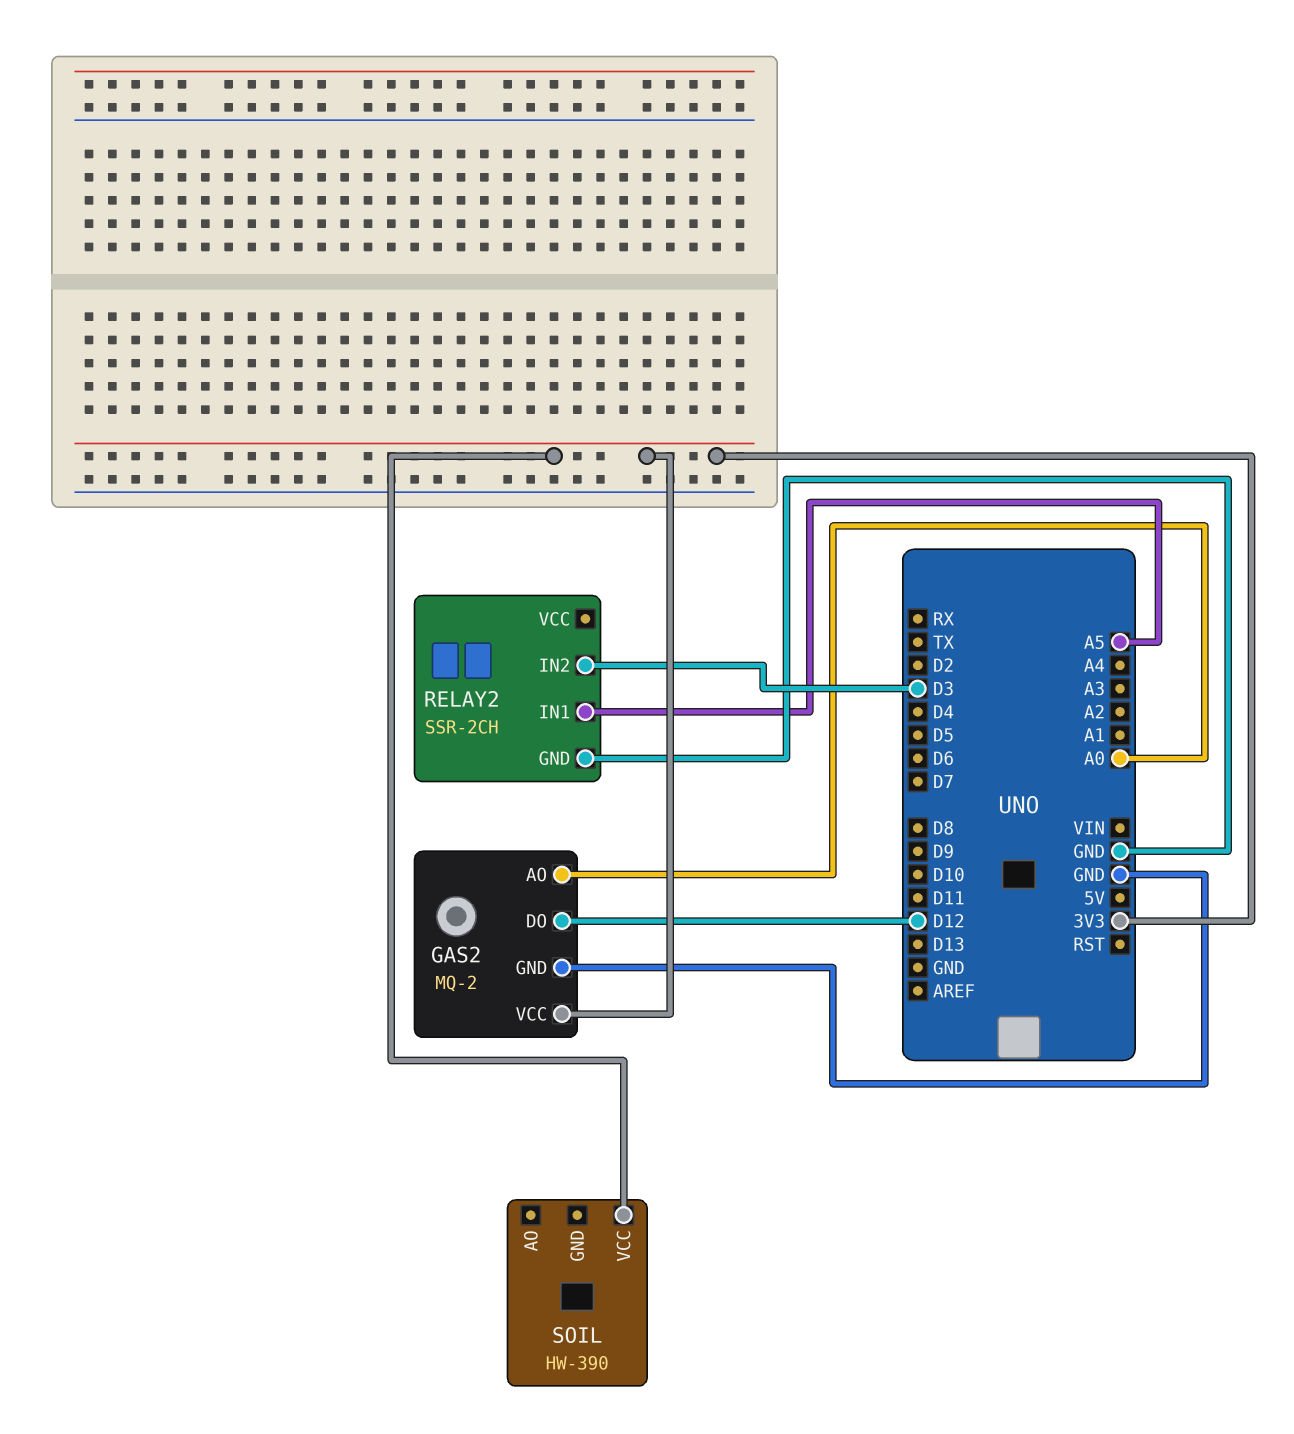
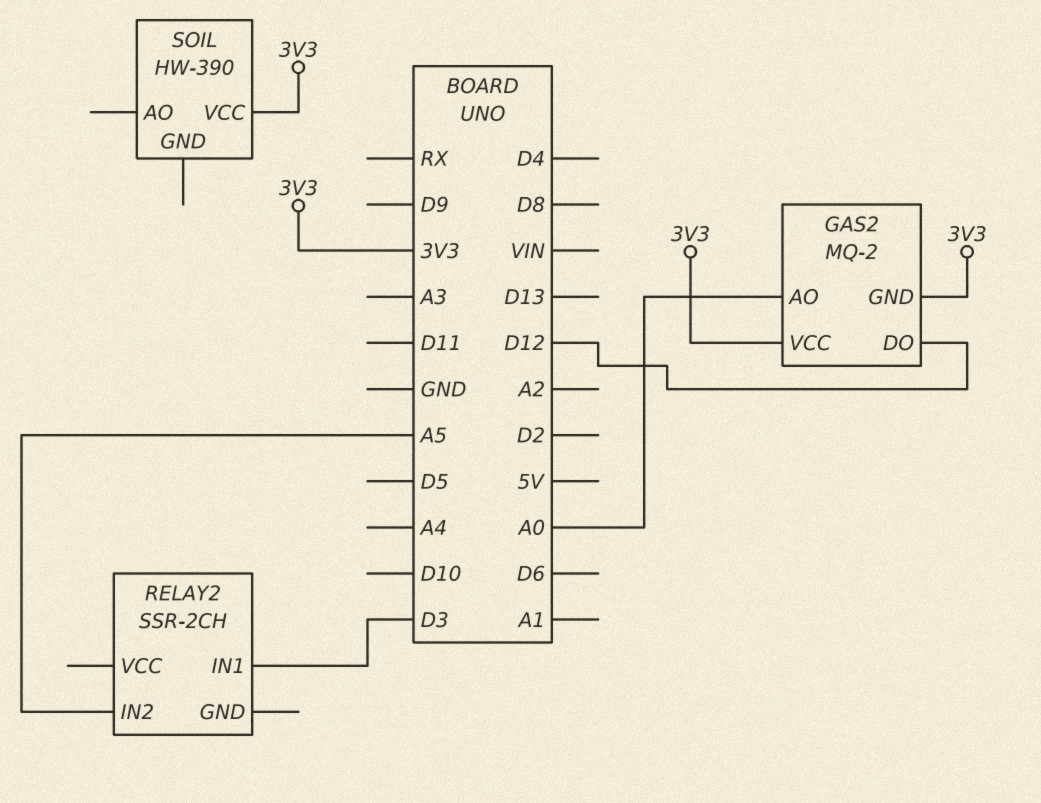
GAS2 pin GND: GND -> 3V3
RELAY2 pin GND: GND -> none
RELAY2 pin IN1: A5 -> D3
RELAY2 pin IN2: D3 -> A5

